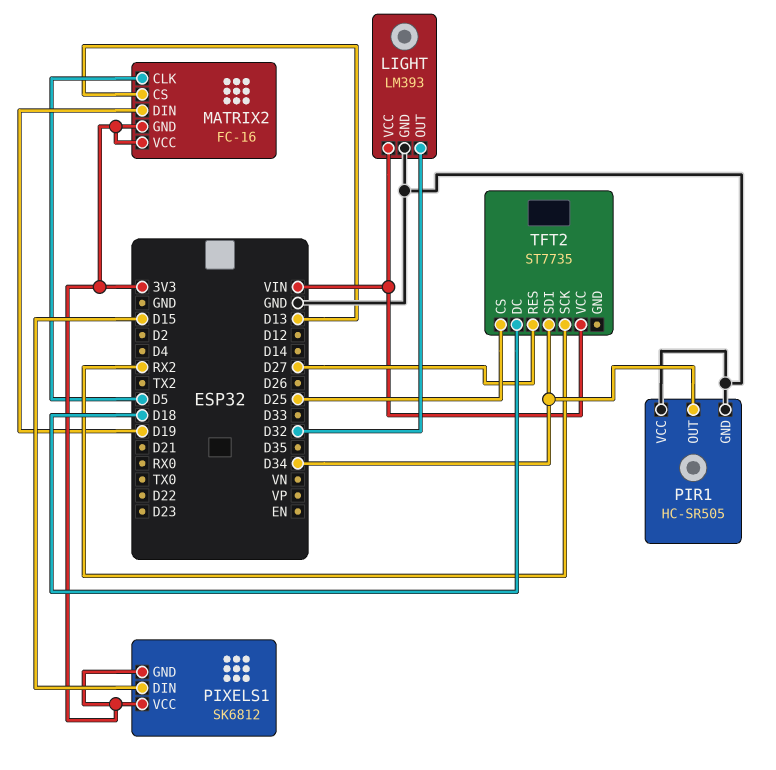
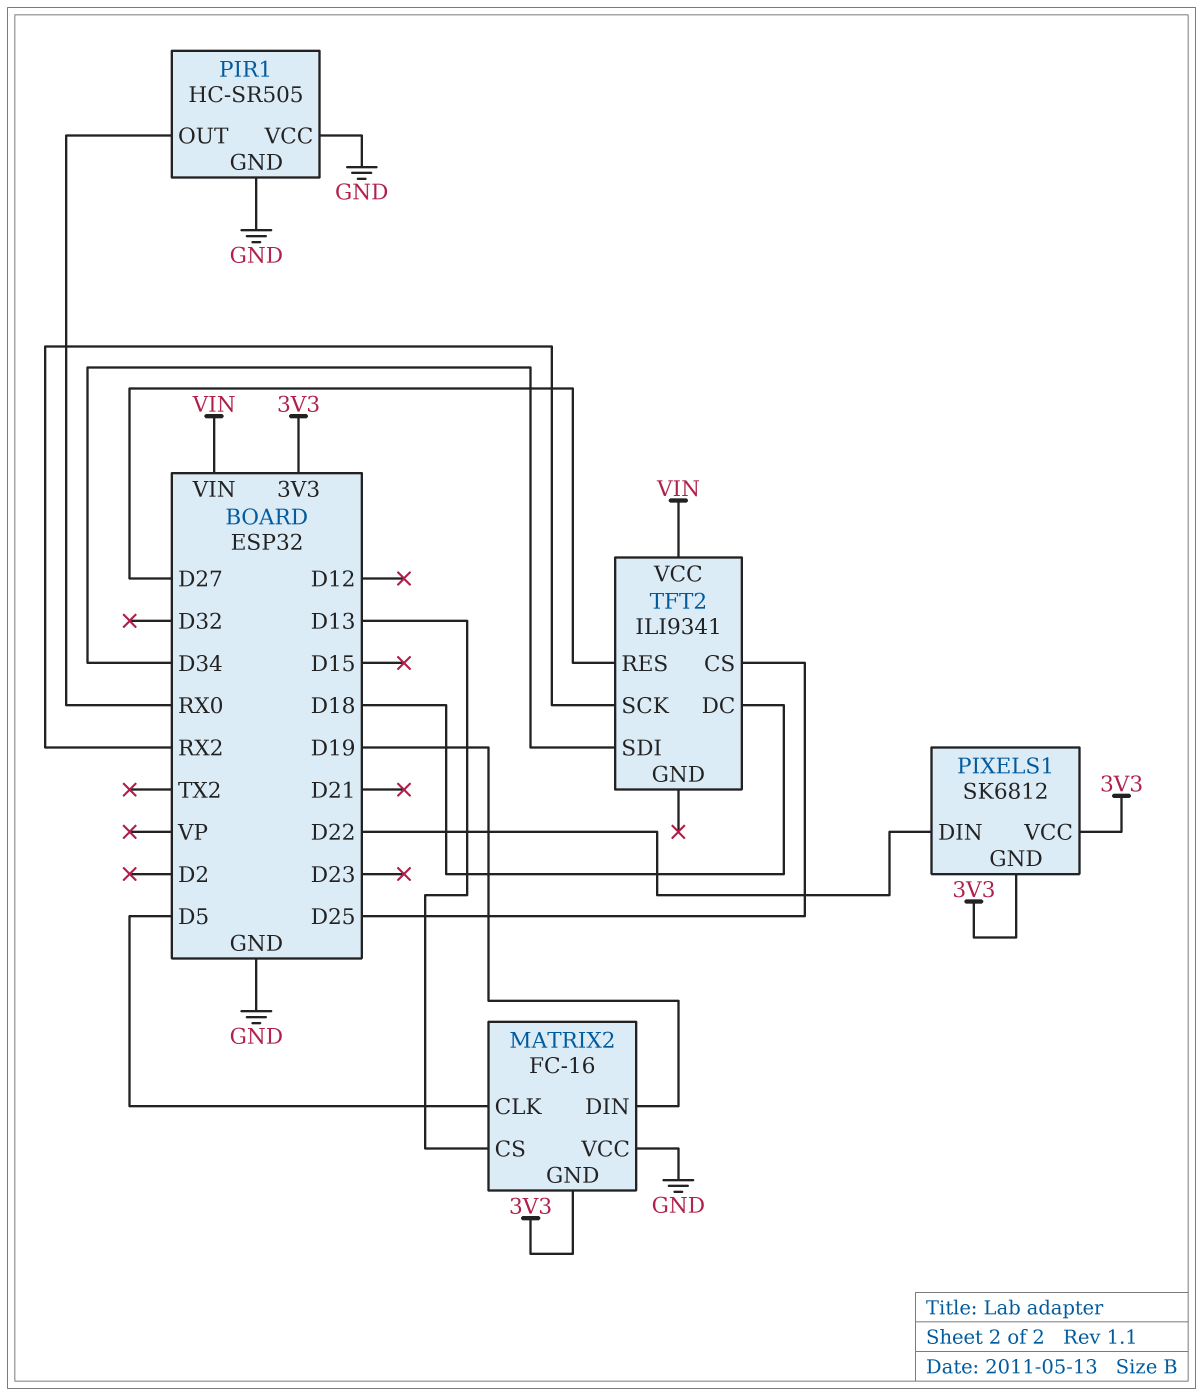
LIGHT: LM393 -> none
LIGHT pin GND: GND -> none
LIGHT pin OUT: D32 -> none
LIGHT pin VCC: VIN -> none
MATRIX2 pin VCC: 3V3 -> GND
PIR1 pin OUT: D34 -> RX0
PIXELS1 pin DIN: D15 -> D22
TFT2: ST7735 -> ILI9341

